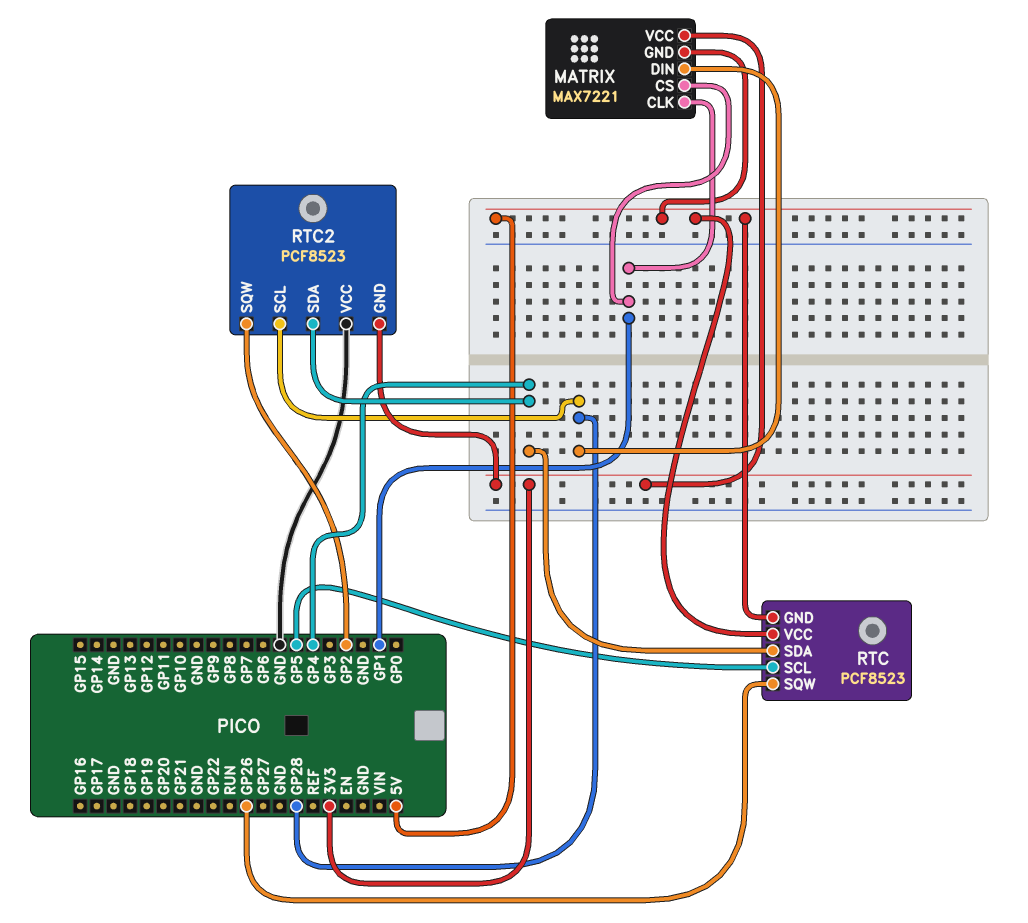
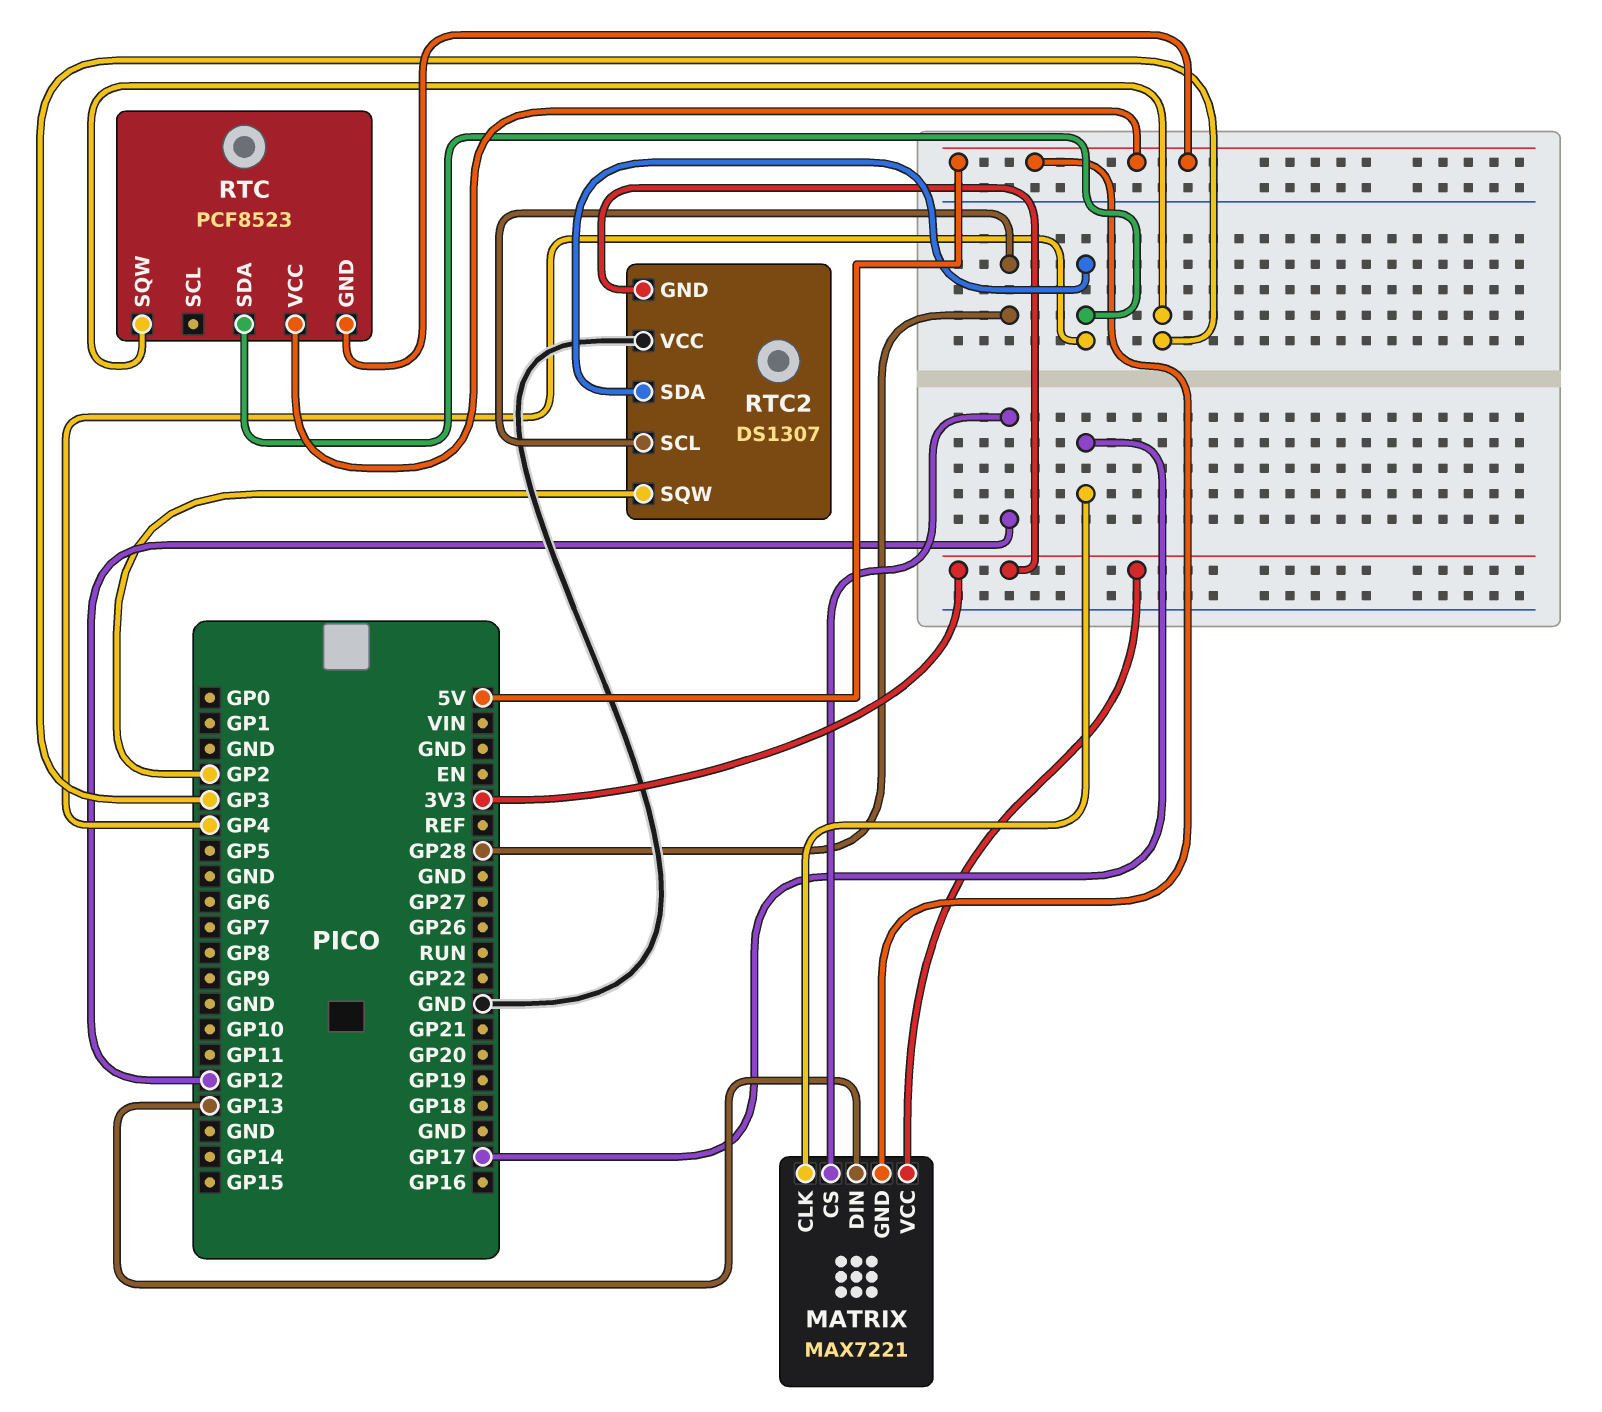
MATRIX pin CLK: GP1 -> GP17
MATRIX pin CS: GP1 -> GP12
MATRIX pin DIN: GP28 -> GP13
RTC pin SCL: GP5 -> none
RTC pin SQW: GP26 -> GP3
RTC2: PCF8523 -> DS1307

